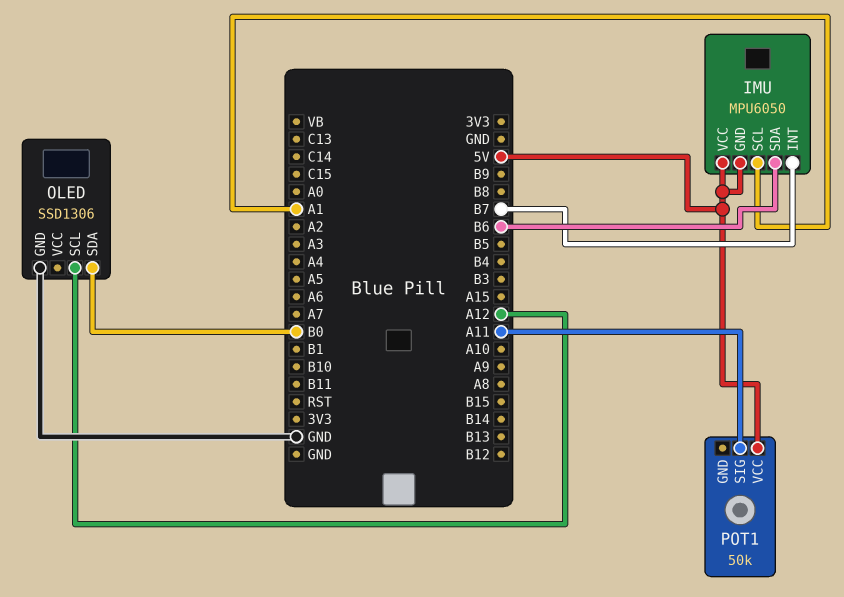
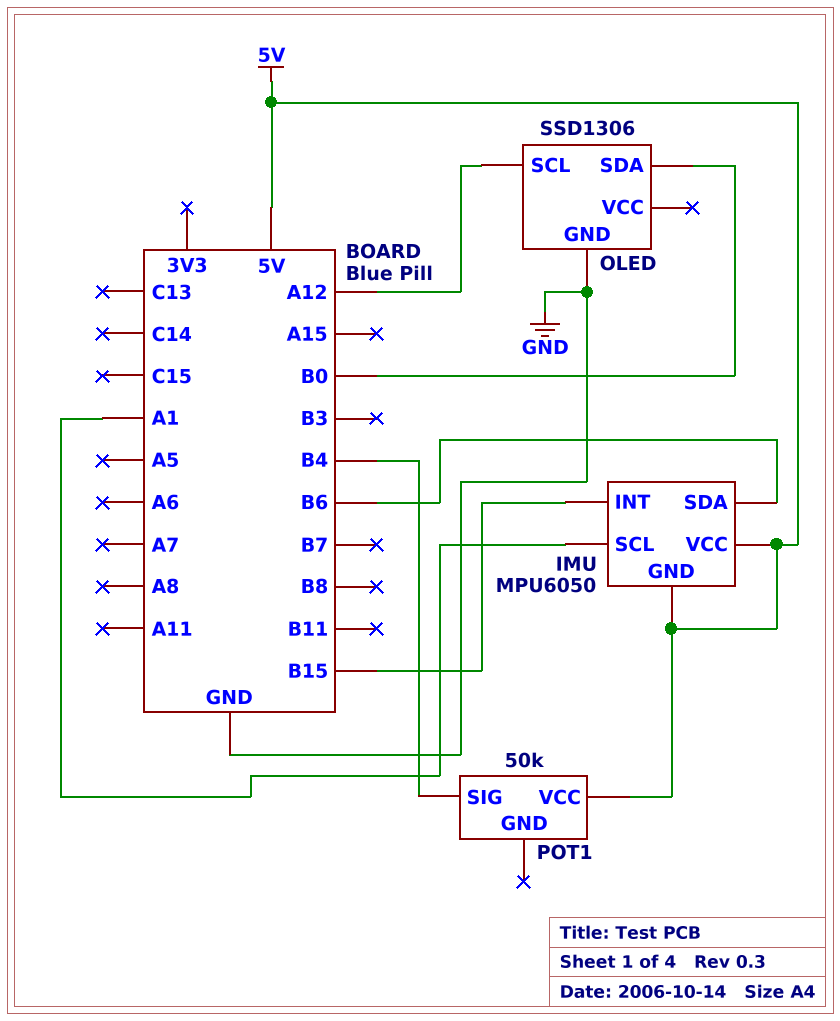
IMU pin INT: B7 -> B15
POT1 pin SIG: A11 -> B4

